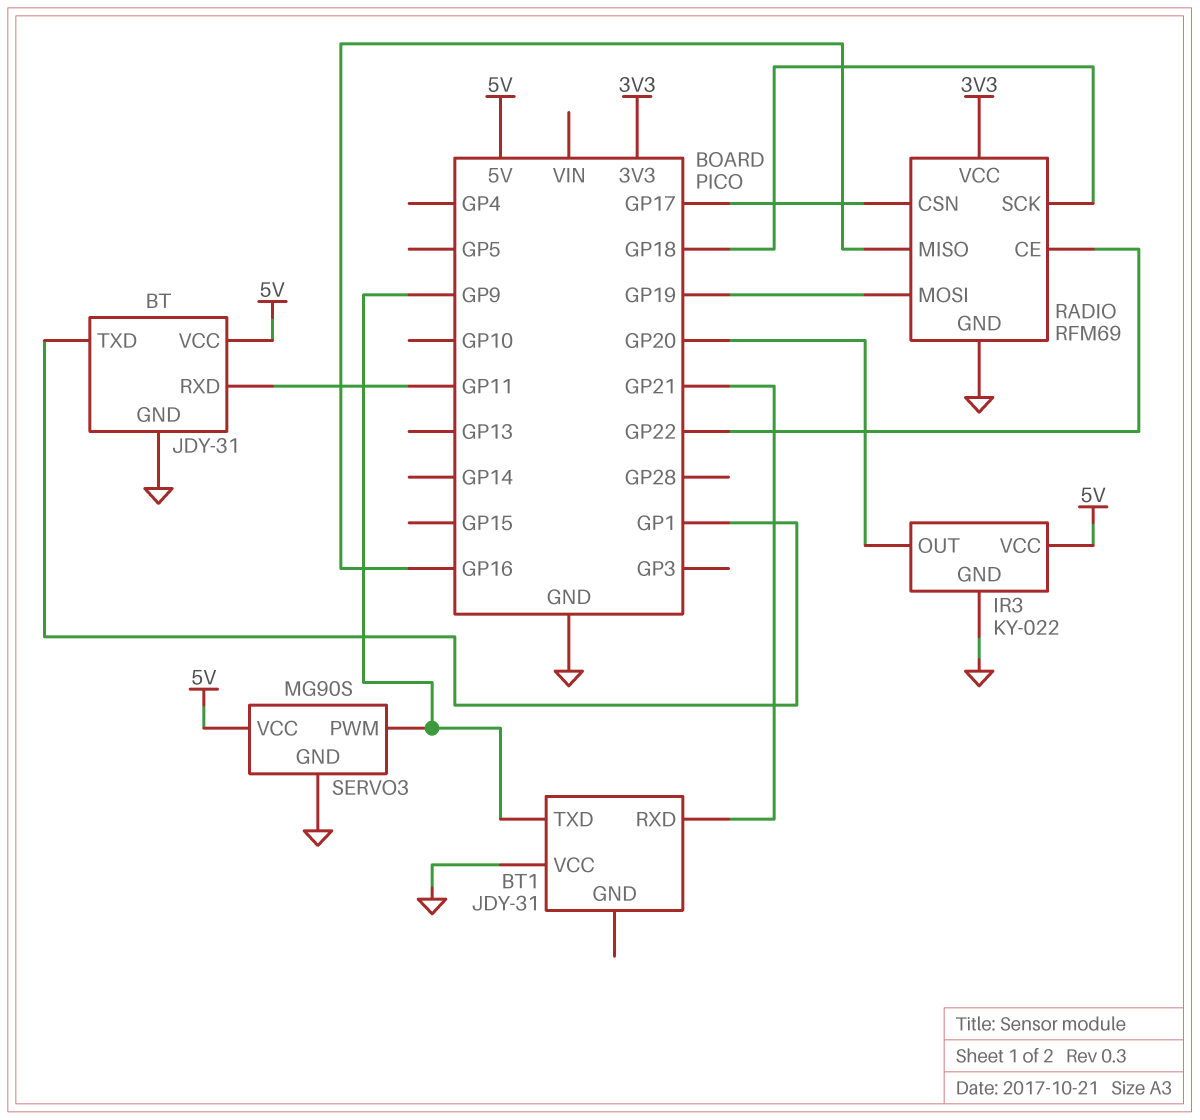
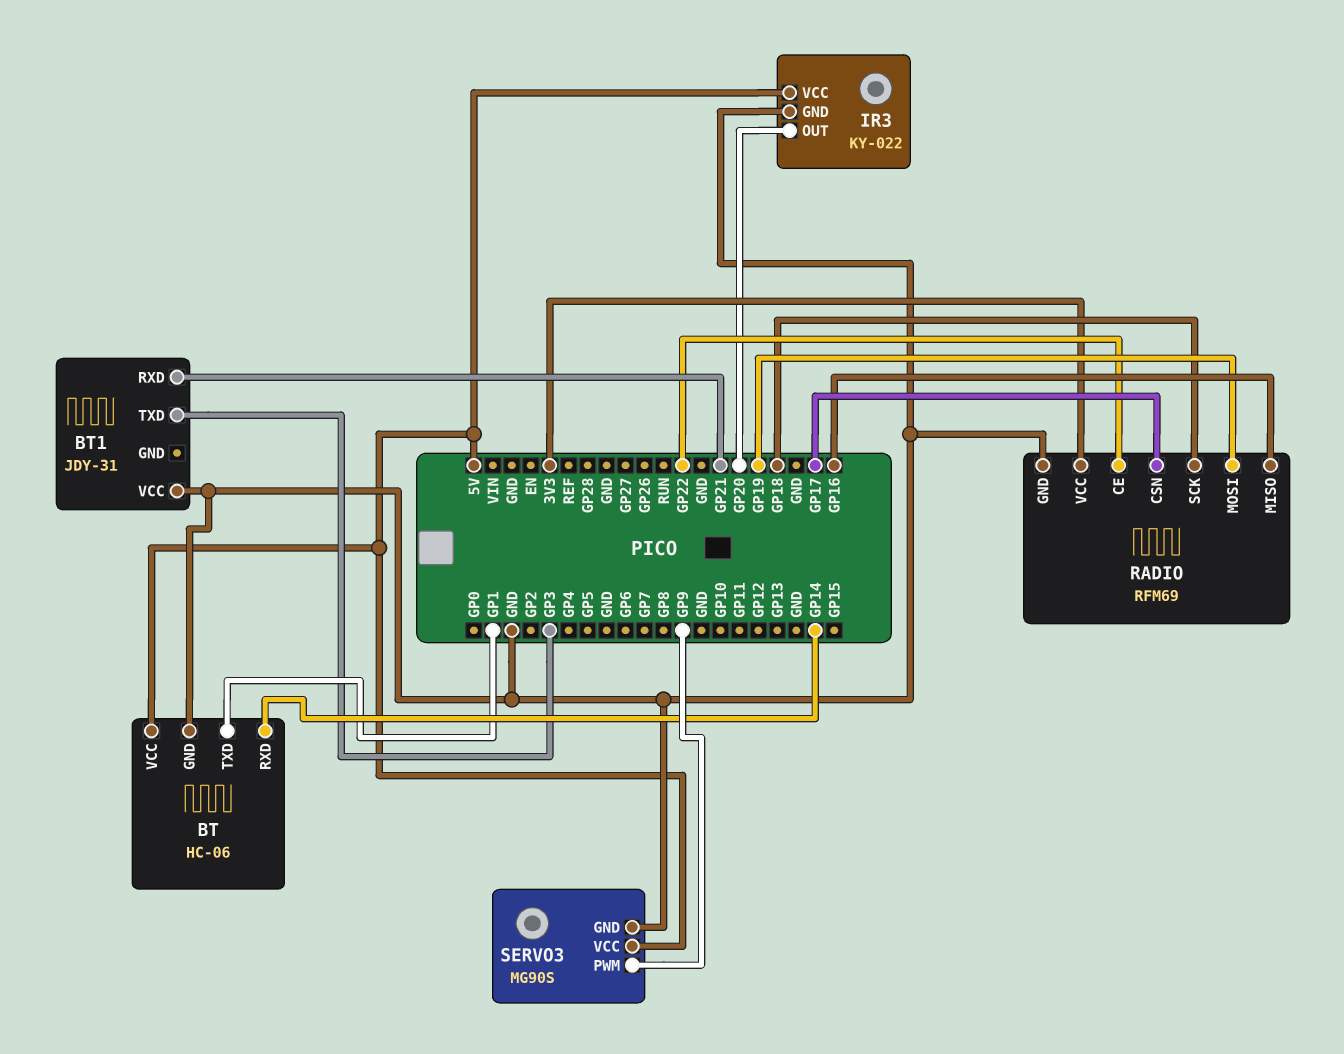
BT: JDY-31 -> HC-06
BT pin RXD: GP11 -> GP14
BT1 pin TXD: GP9 -> GP3

